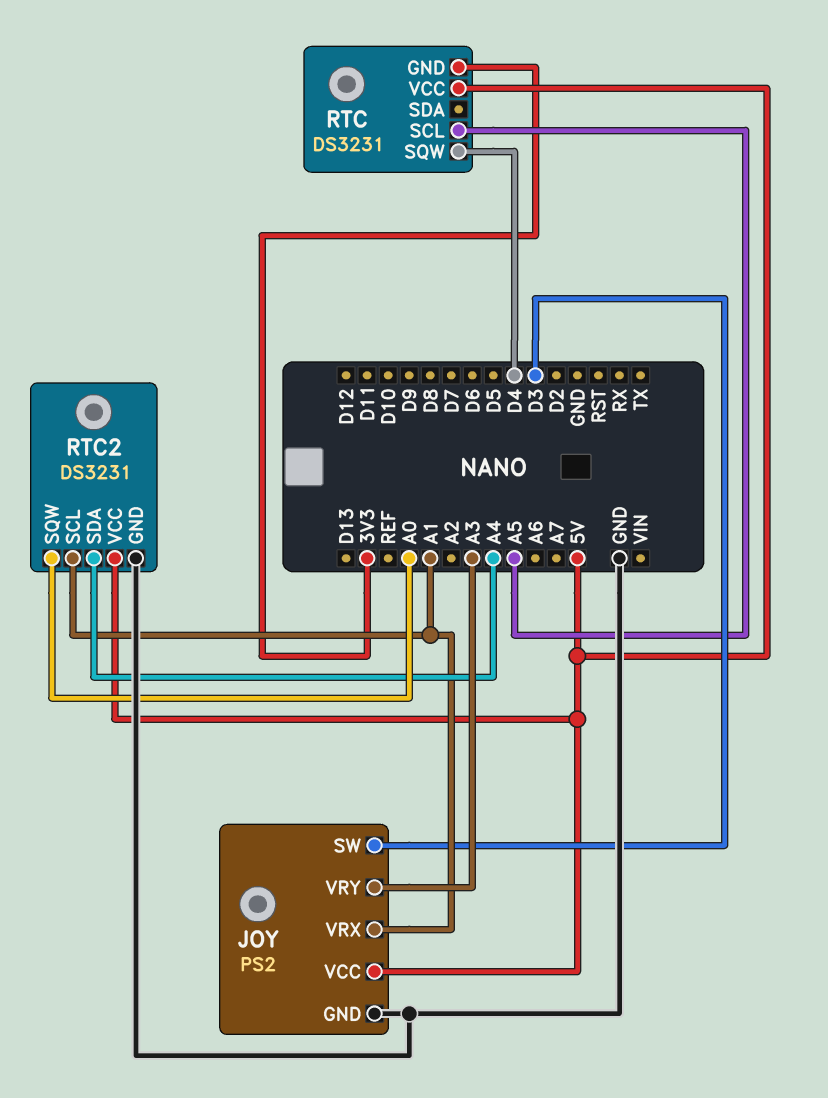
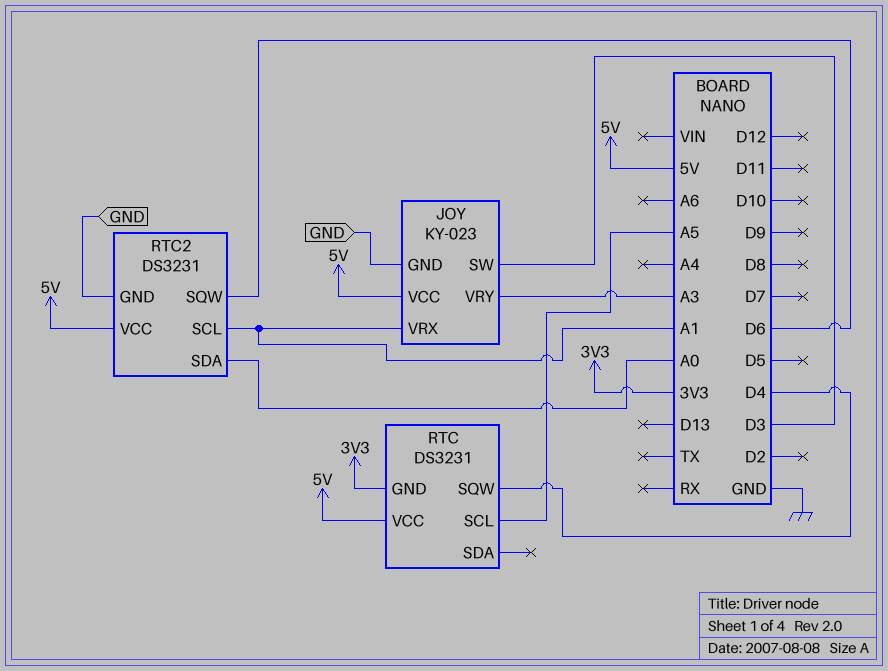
JOY: PS2 -> KY-023
RTC2 pin SDA: A4 -> A0
RTC2 pin SQW: A0 -> D6

